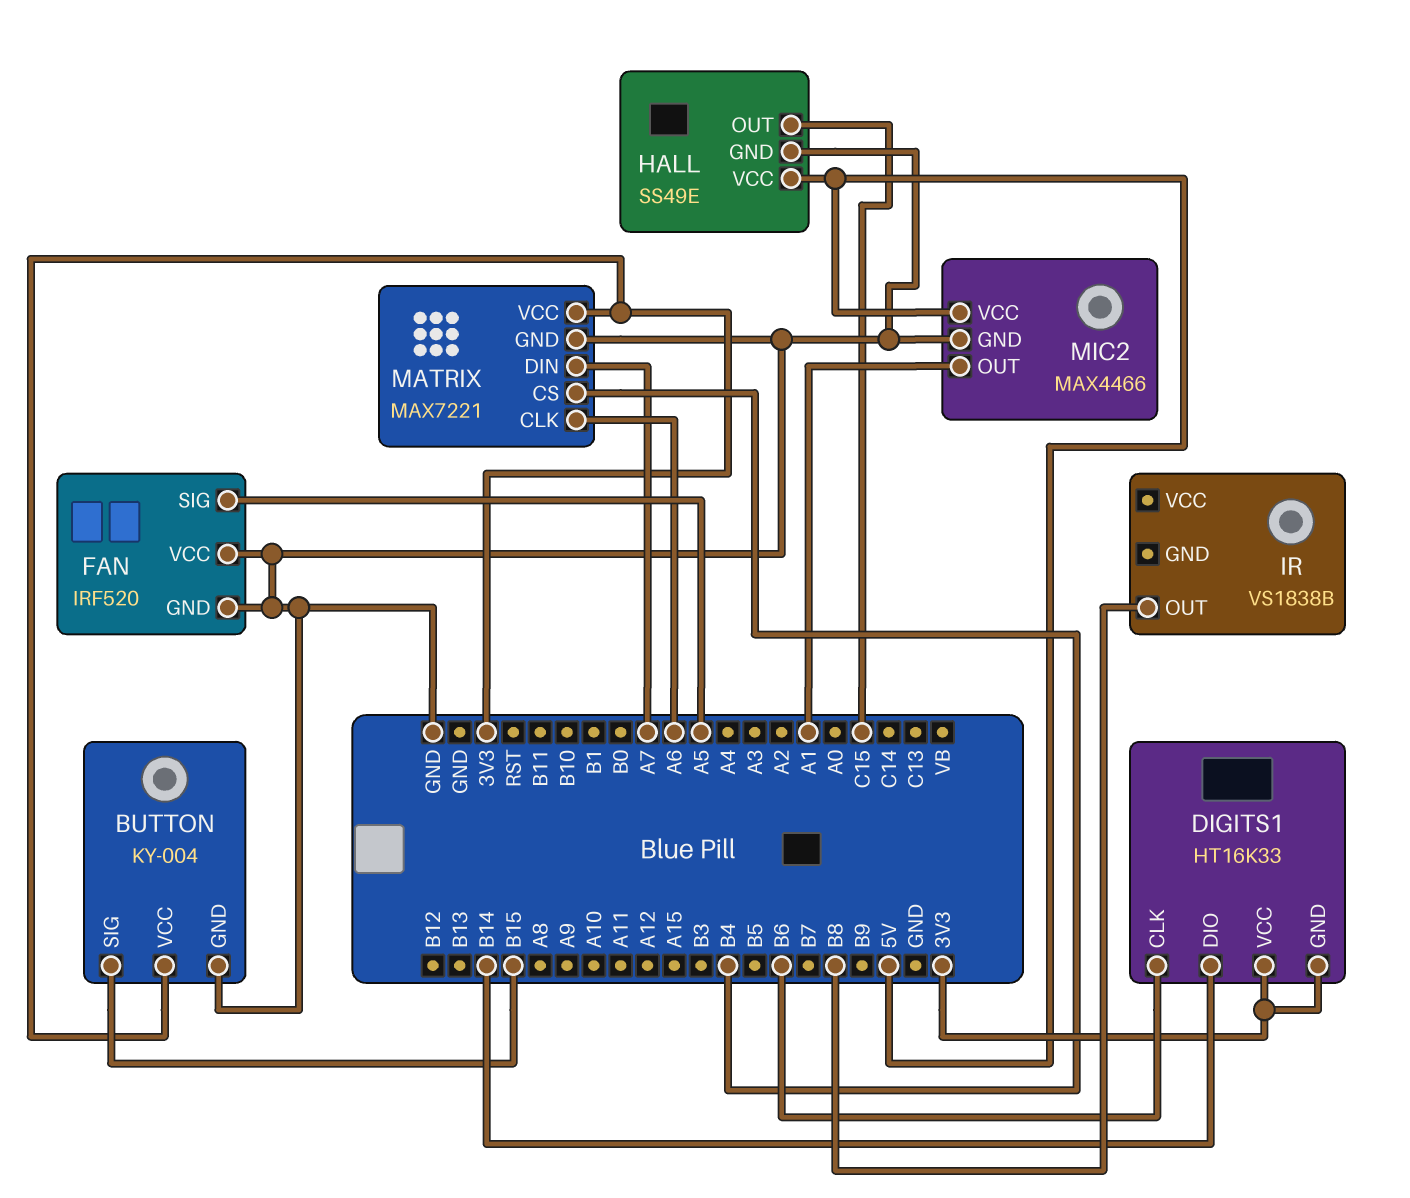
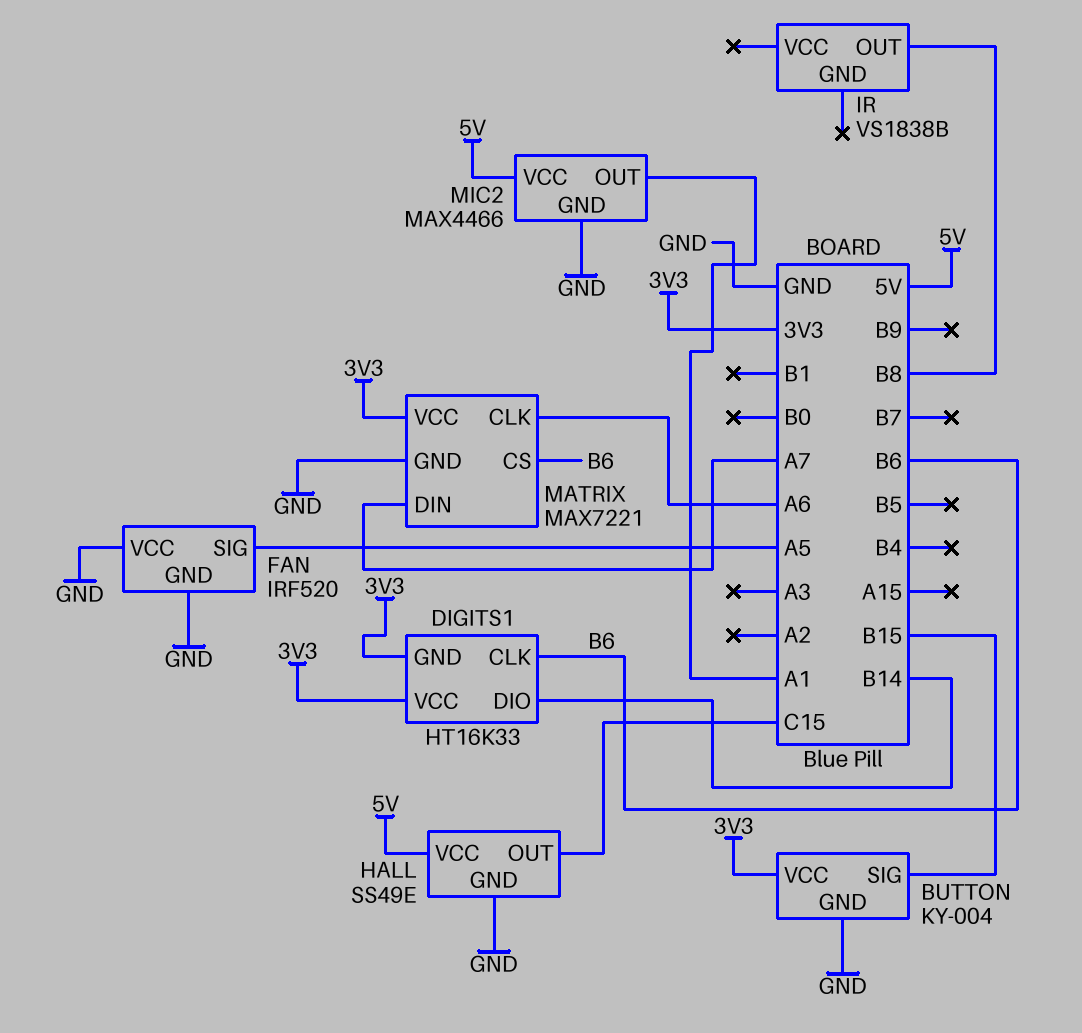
MATRIX pin CS: B4 -> B6

